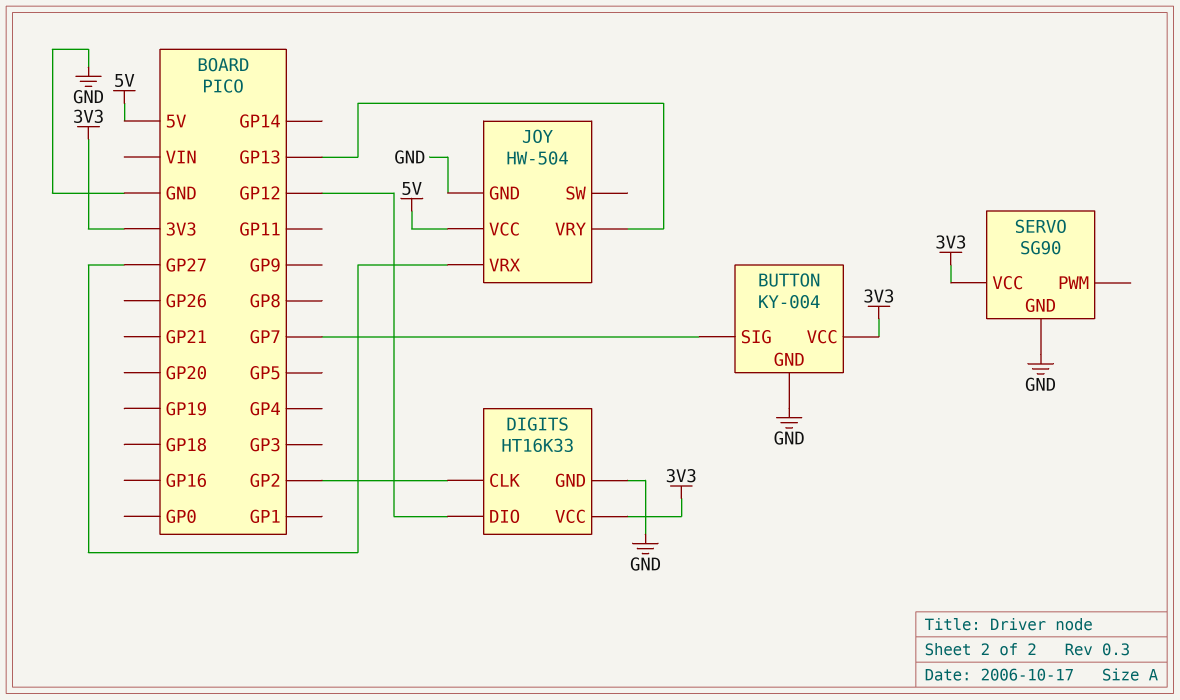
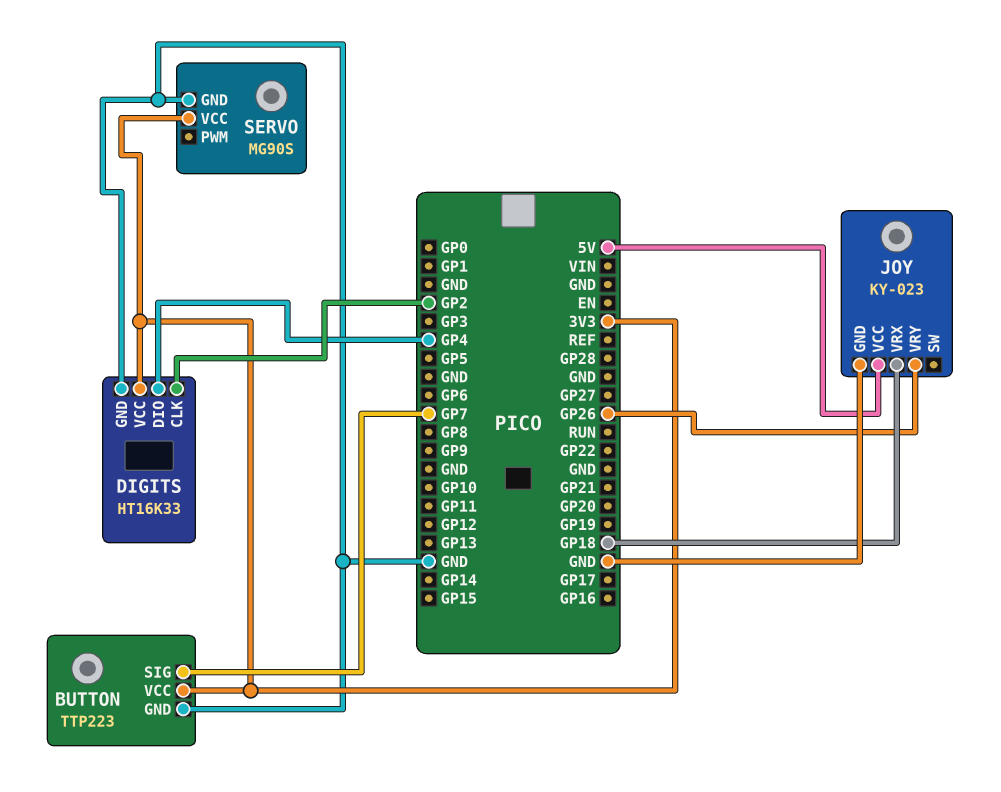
BUTTON: KY-004 -> TTP223
DIGITS pin DIO: GP12 -> GP4
JOY: HW-504 -> KY-023
JOY pin VRX: GP27 -> GP18
JOY pin VRY: GP13 -> GP26
SERVO: SG90 -> MG90S

